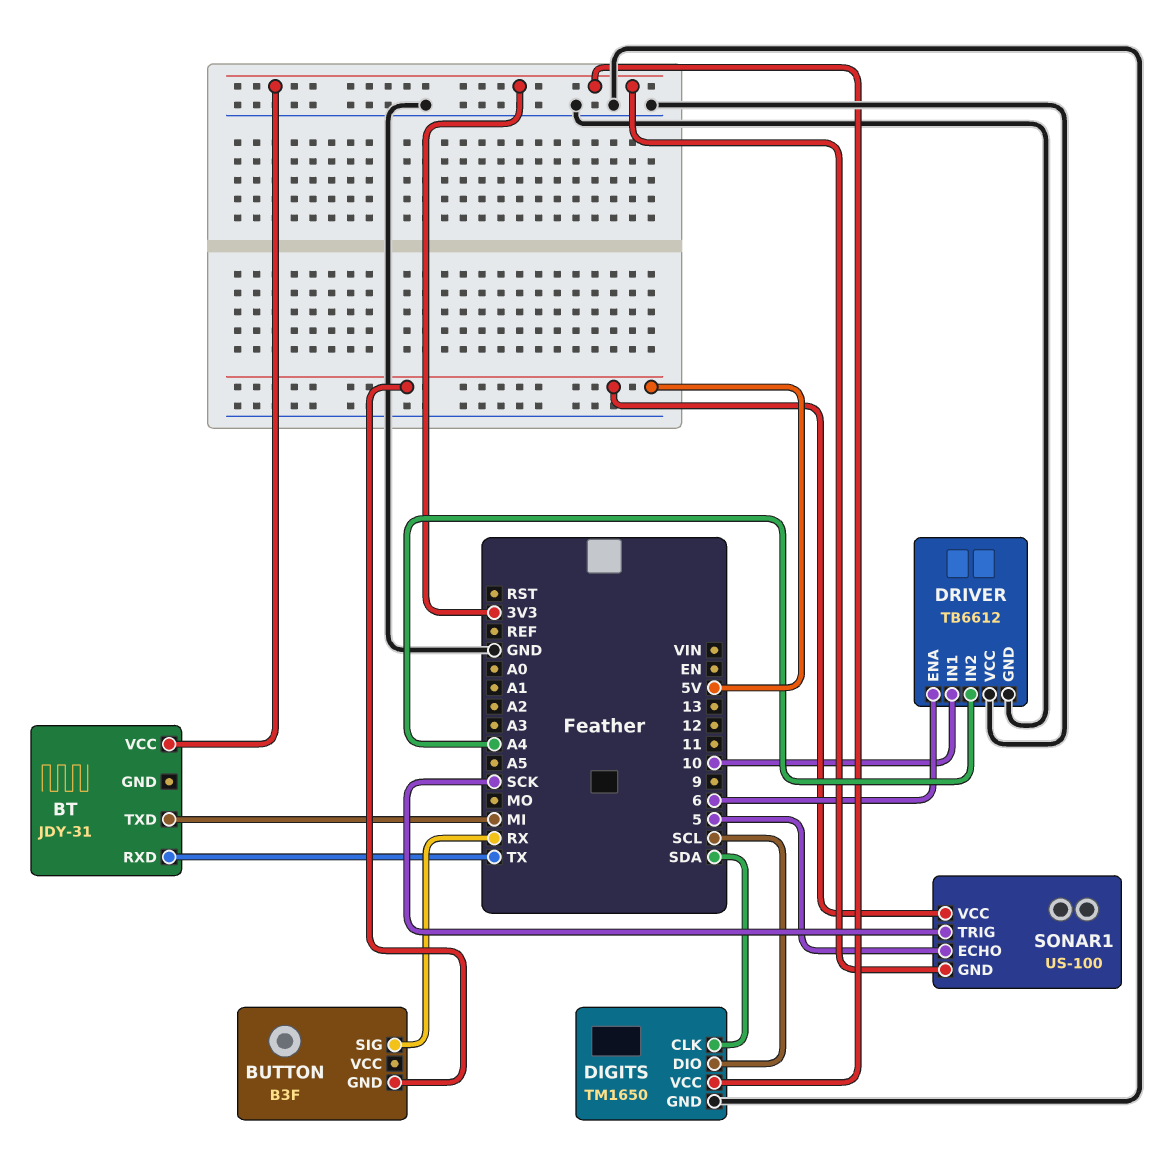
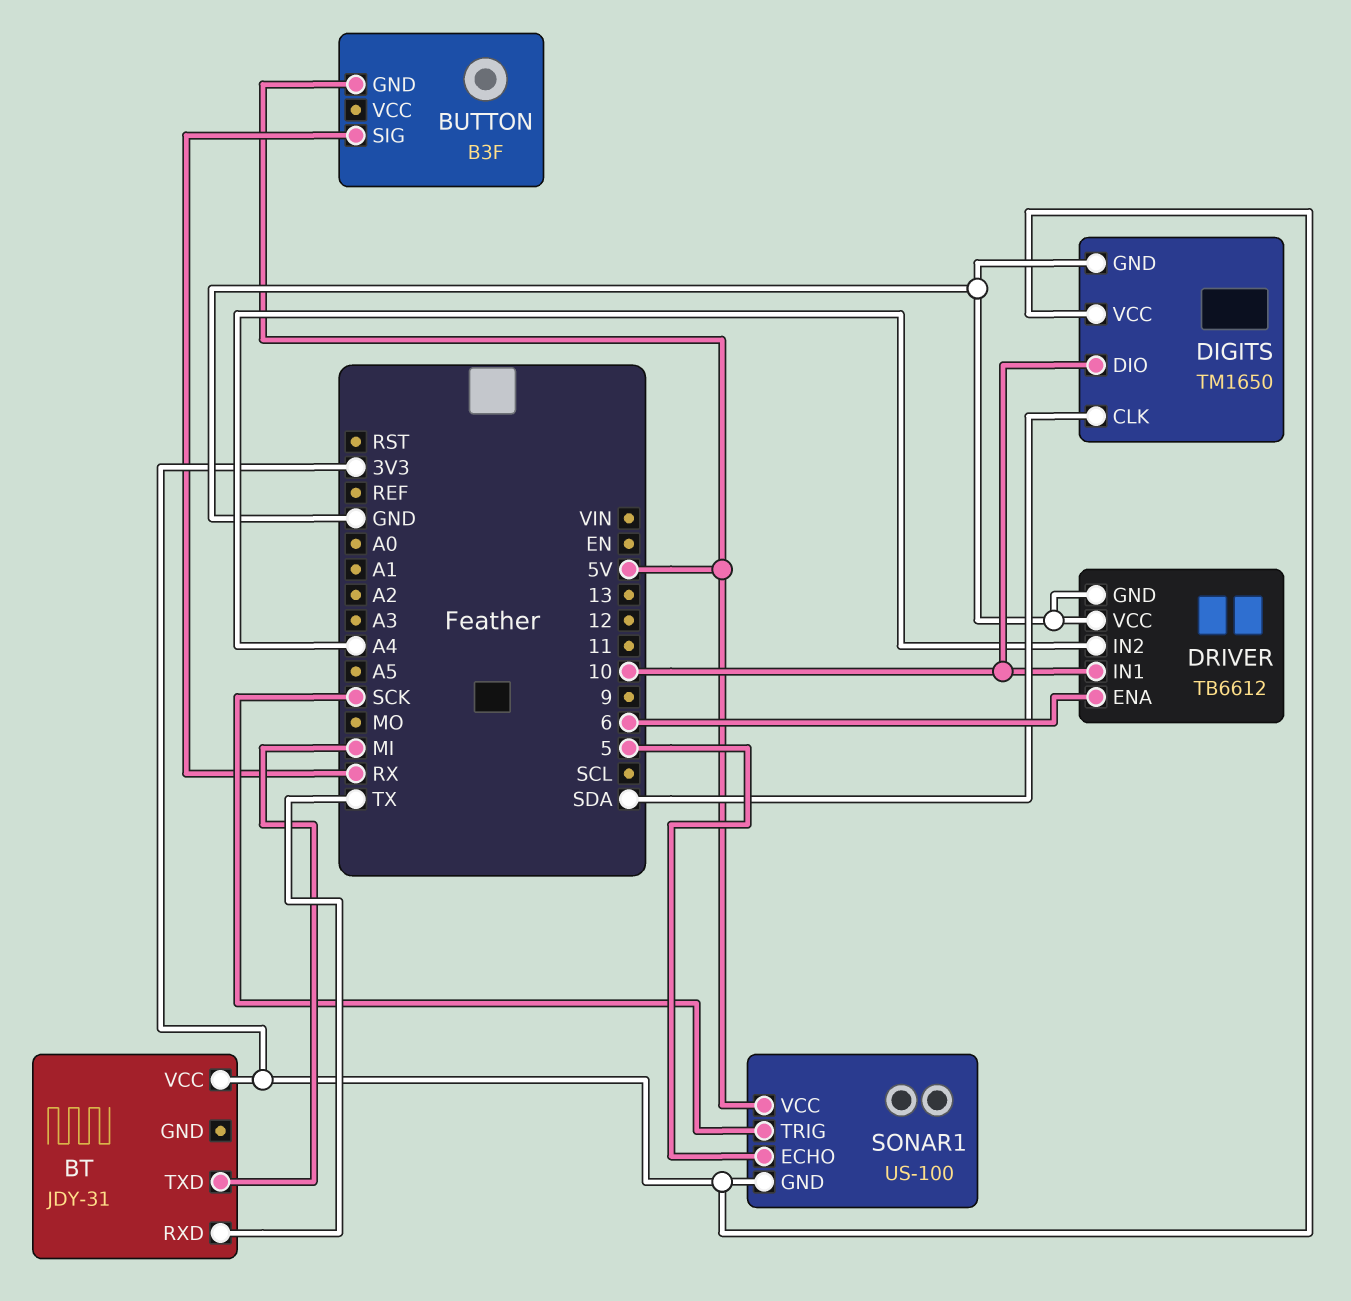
DIGITS pin DIO: SCL -> 10

